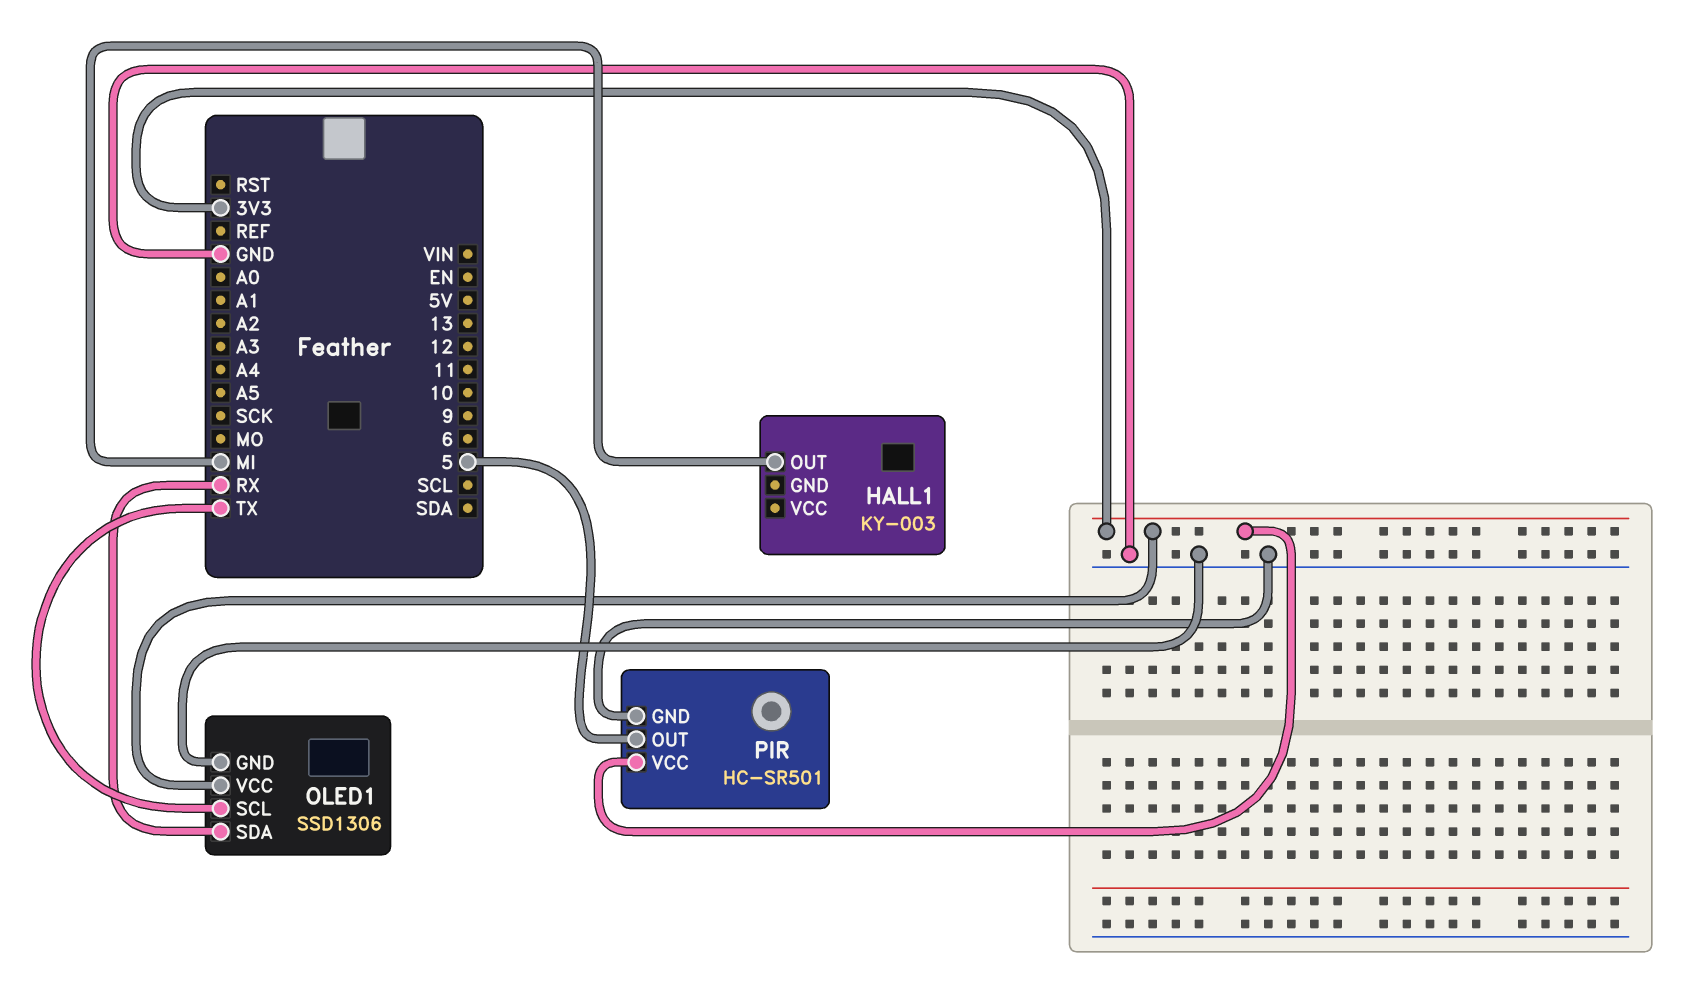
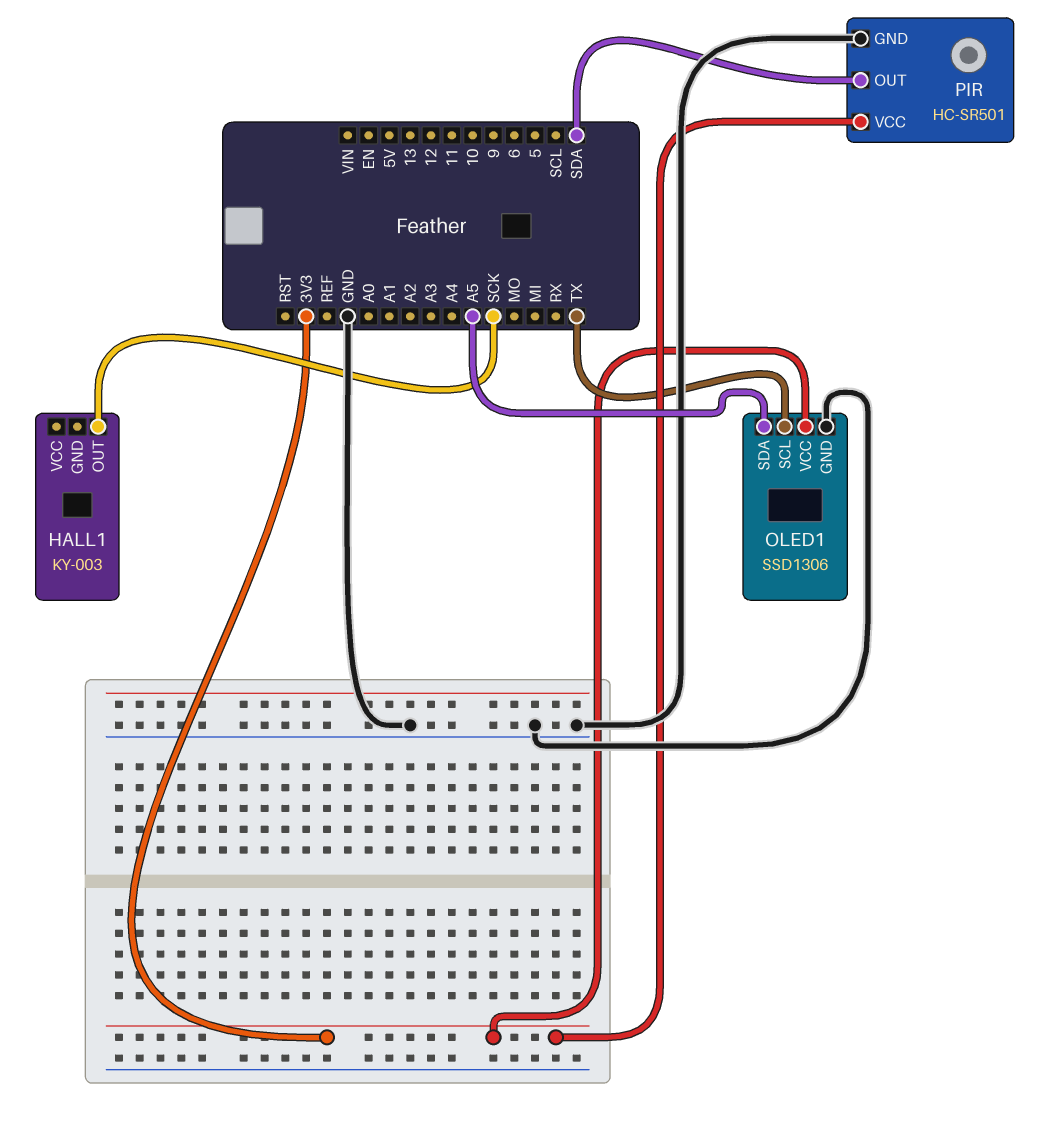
HALL1 pin OUT: MI -> SCK
OLED1 pin SDA: RX -> A5
PIR pin OUT: 5 -> SDA

